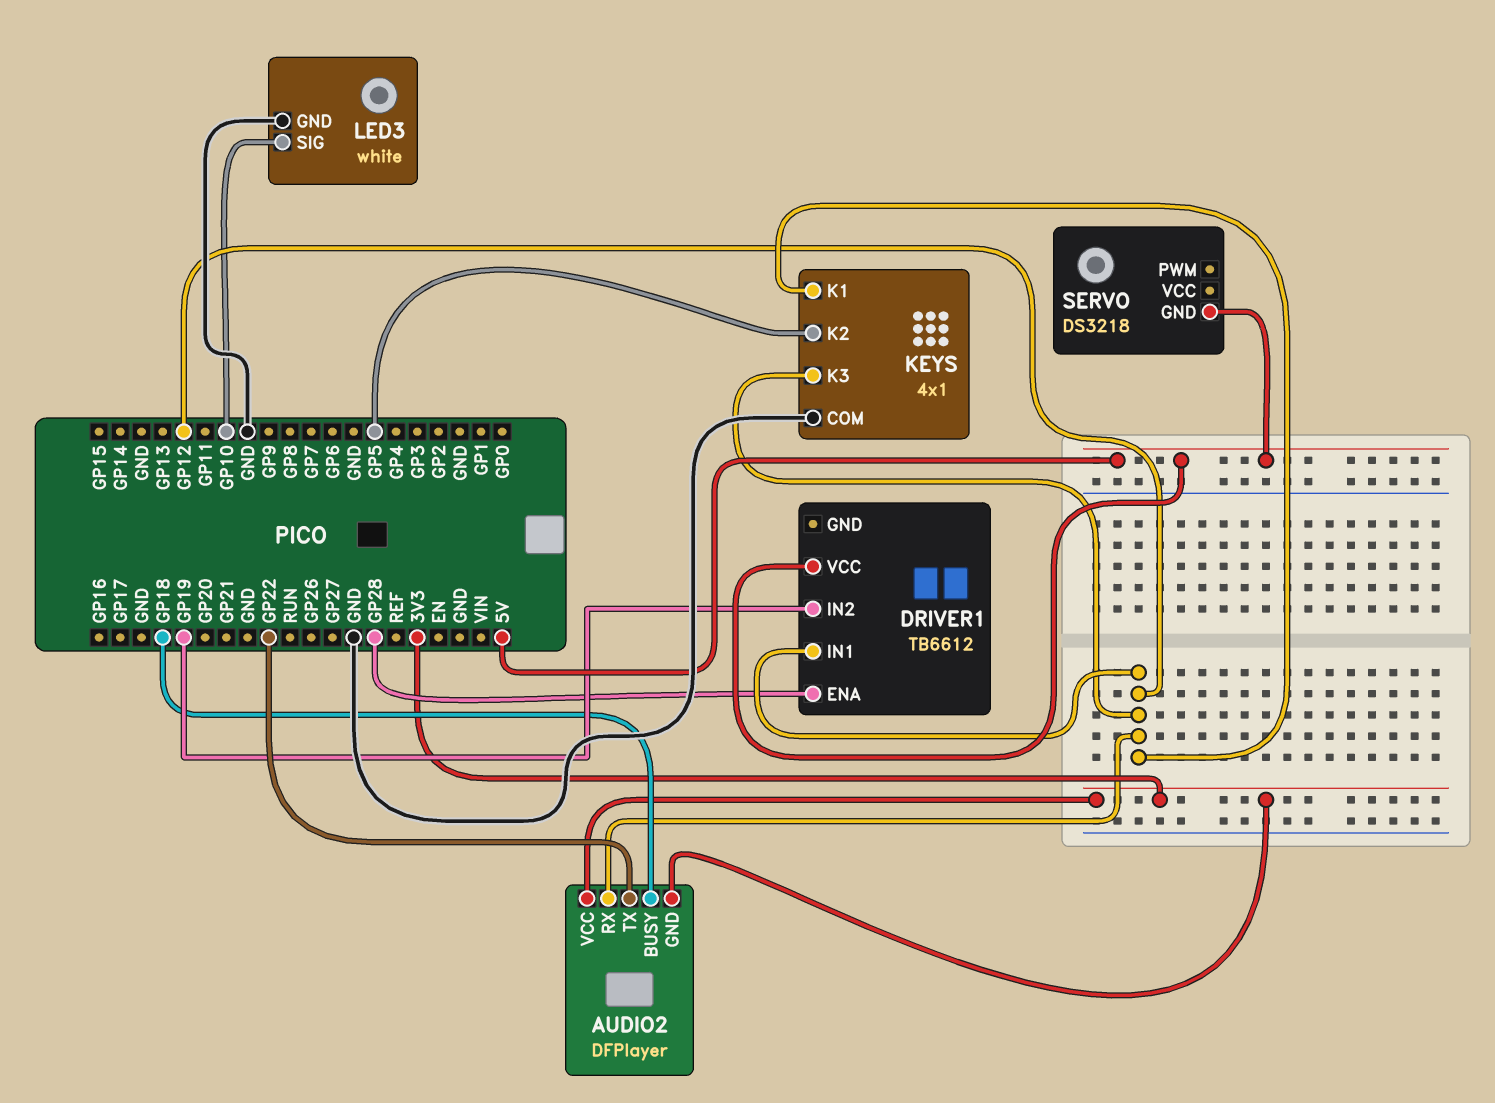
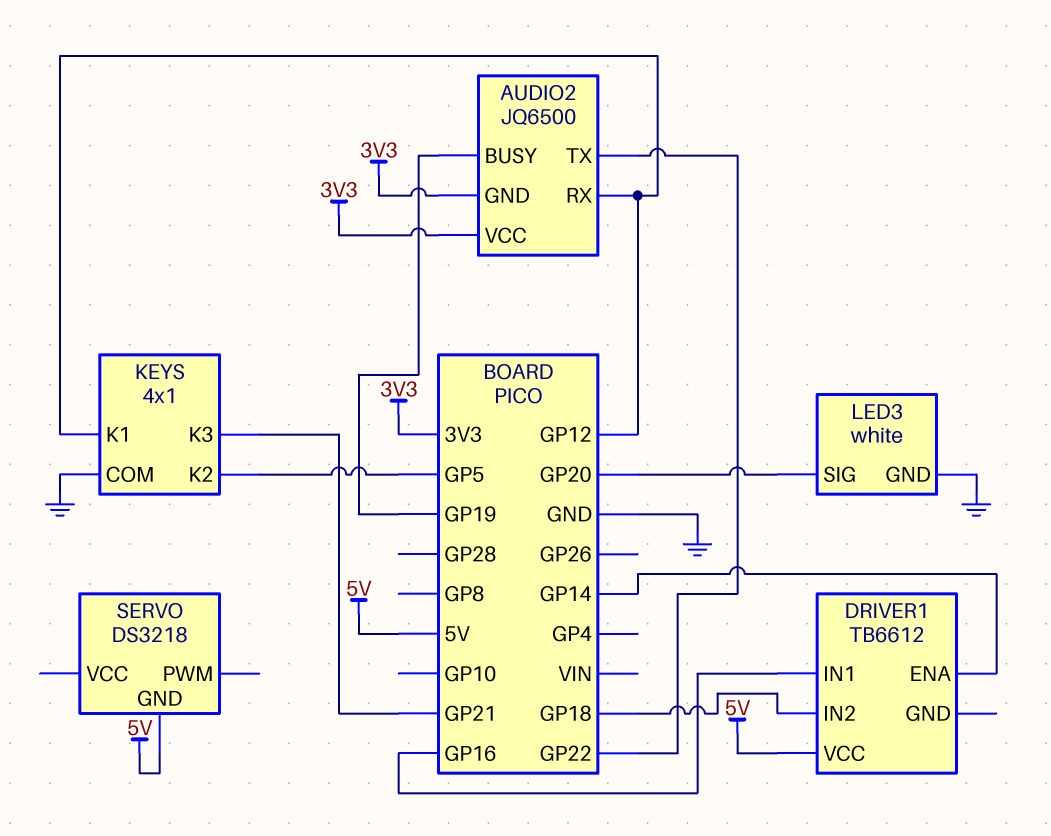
AUDIO2: DFPlayer -> JQ6500
AUDIO2 pin BUSY: GP18 -> GP19
DRIVER1 pin ENA: GP28 -> GP14
DRIVER1 pin IN1: GP12 -> GP16
DRIVER1 pin IN2: GP19 -> GP18
KEYS pin K3: GP12 -> GP21
LED3 pin SIG: GP10 -> GP20

